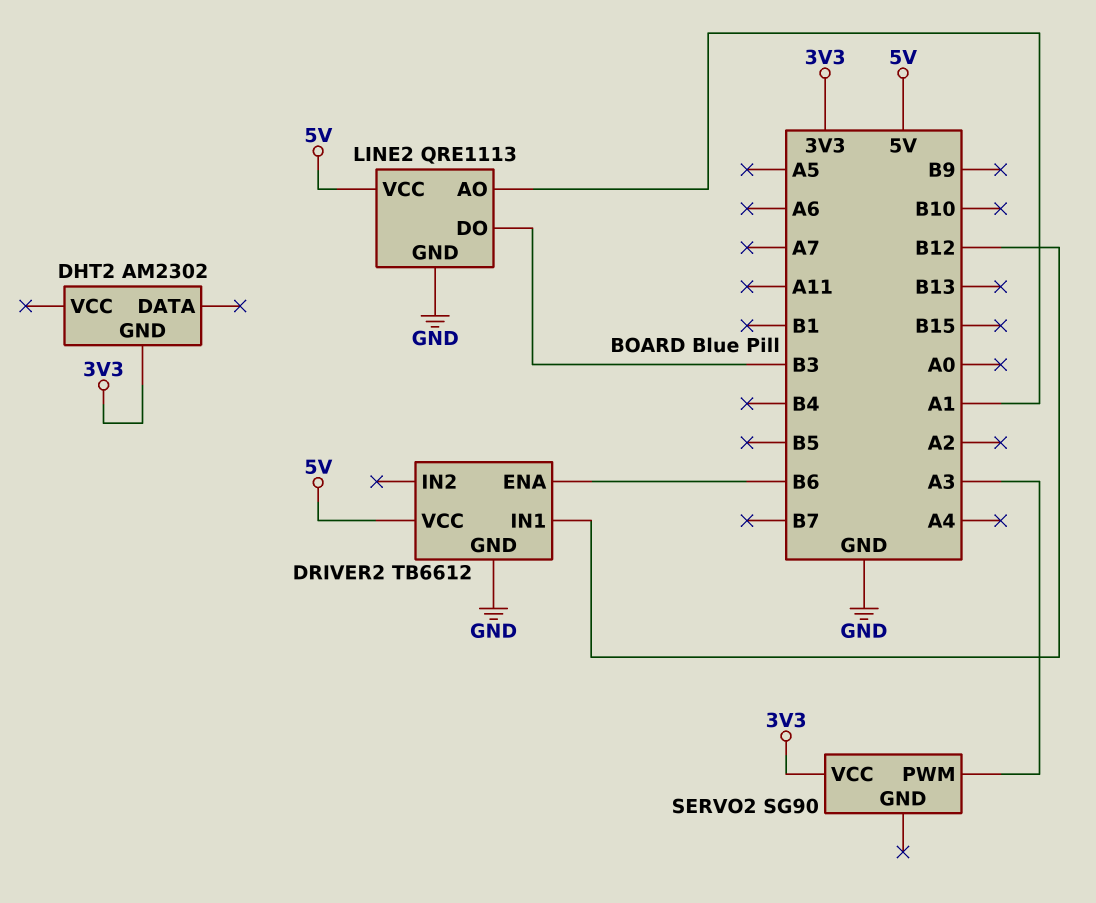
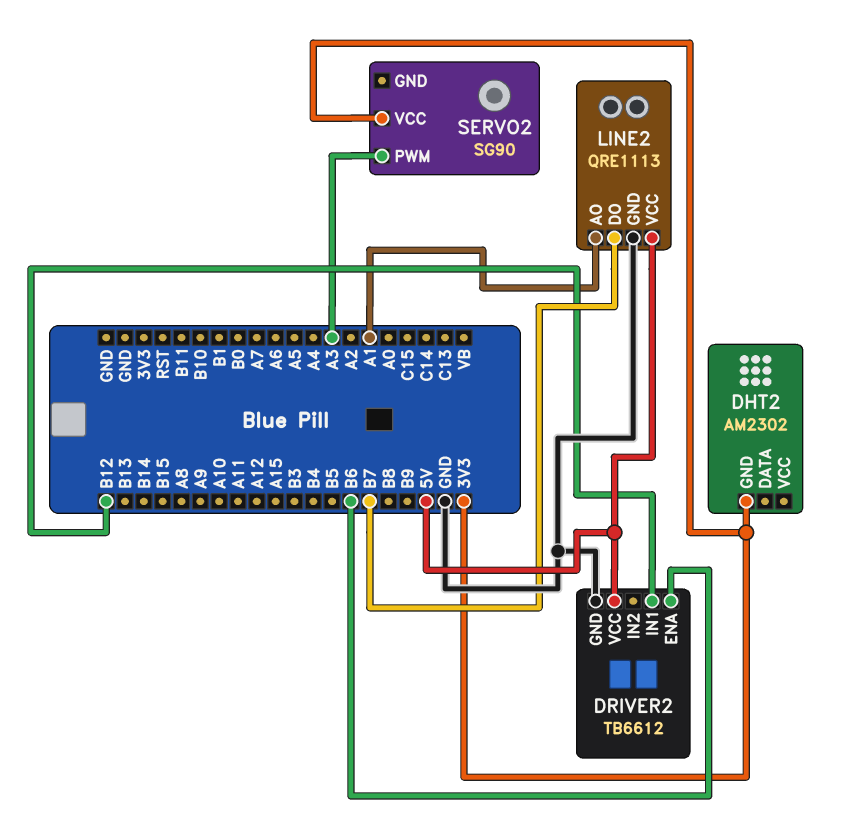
LINE2 pin DO: B3 -> B7

